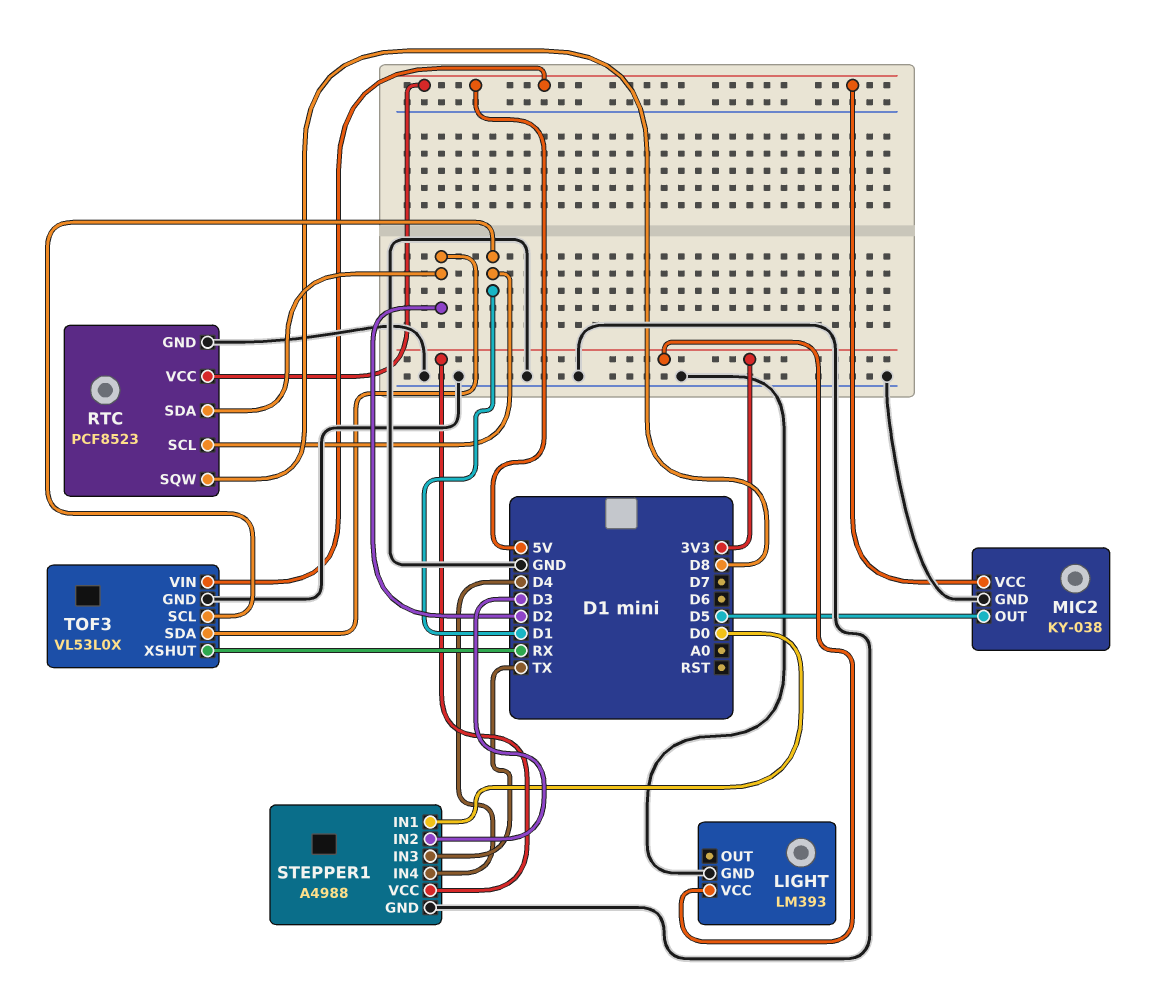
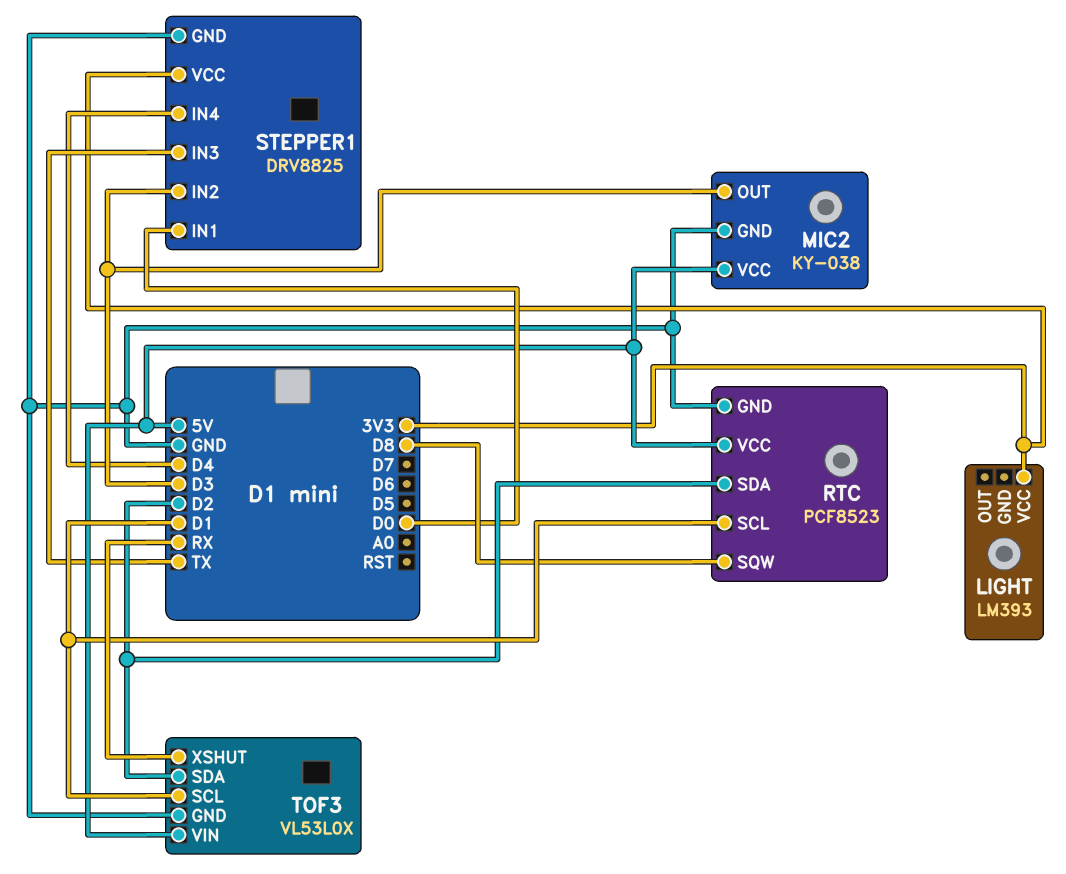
LIGHT pin GND: GND -> none
MIC2 pin OUT: D5 -> D3
STEPPER1: A4988 -> DRV8825

